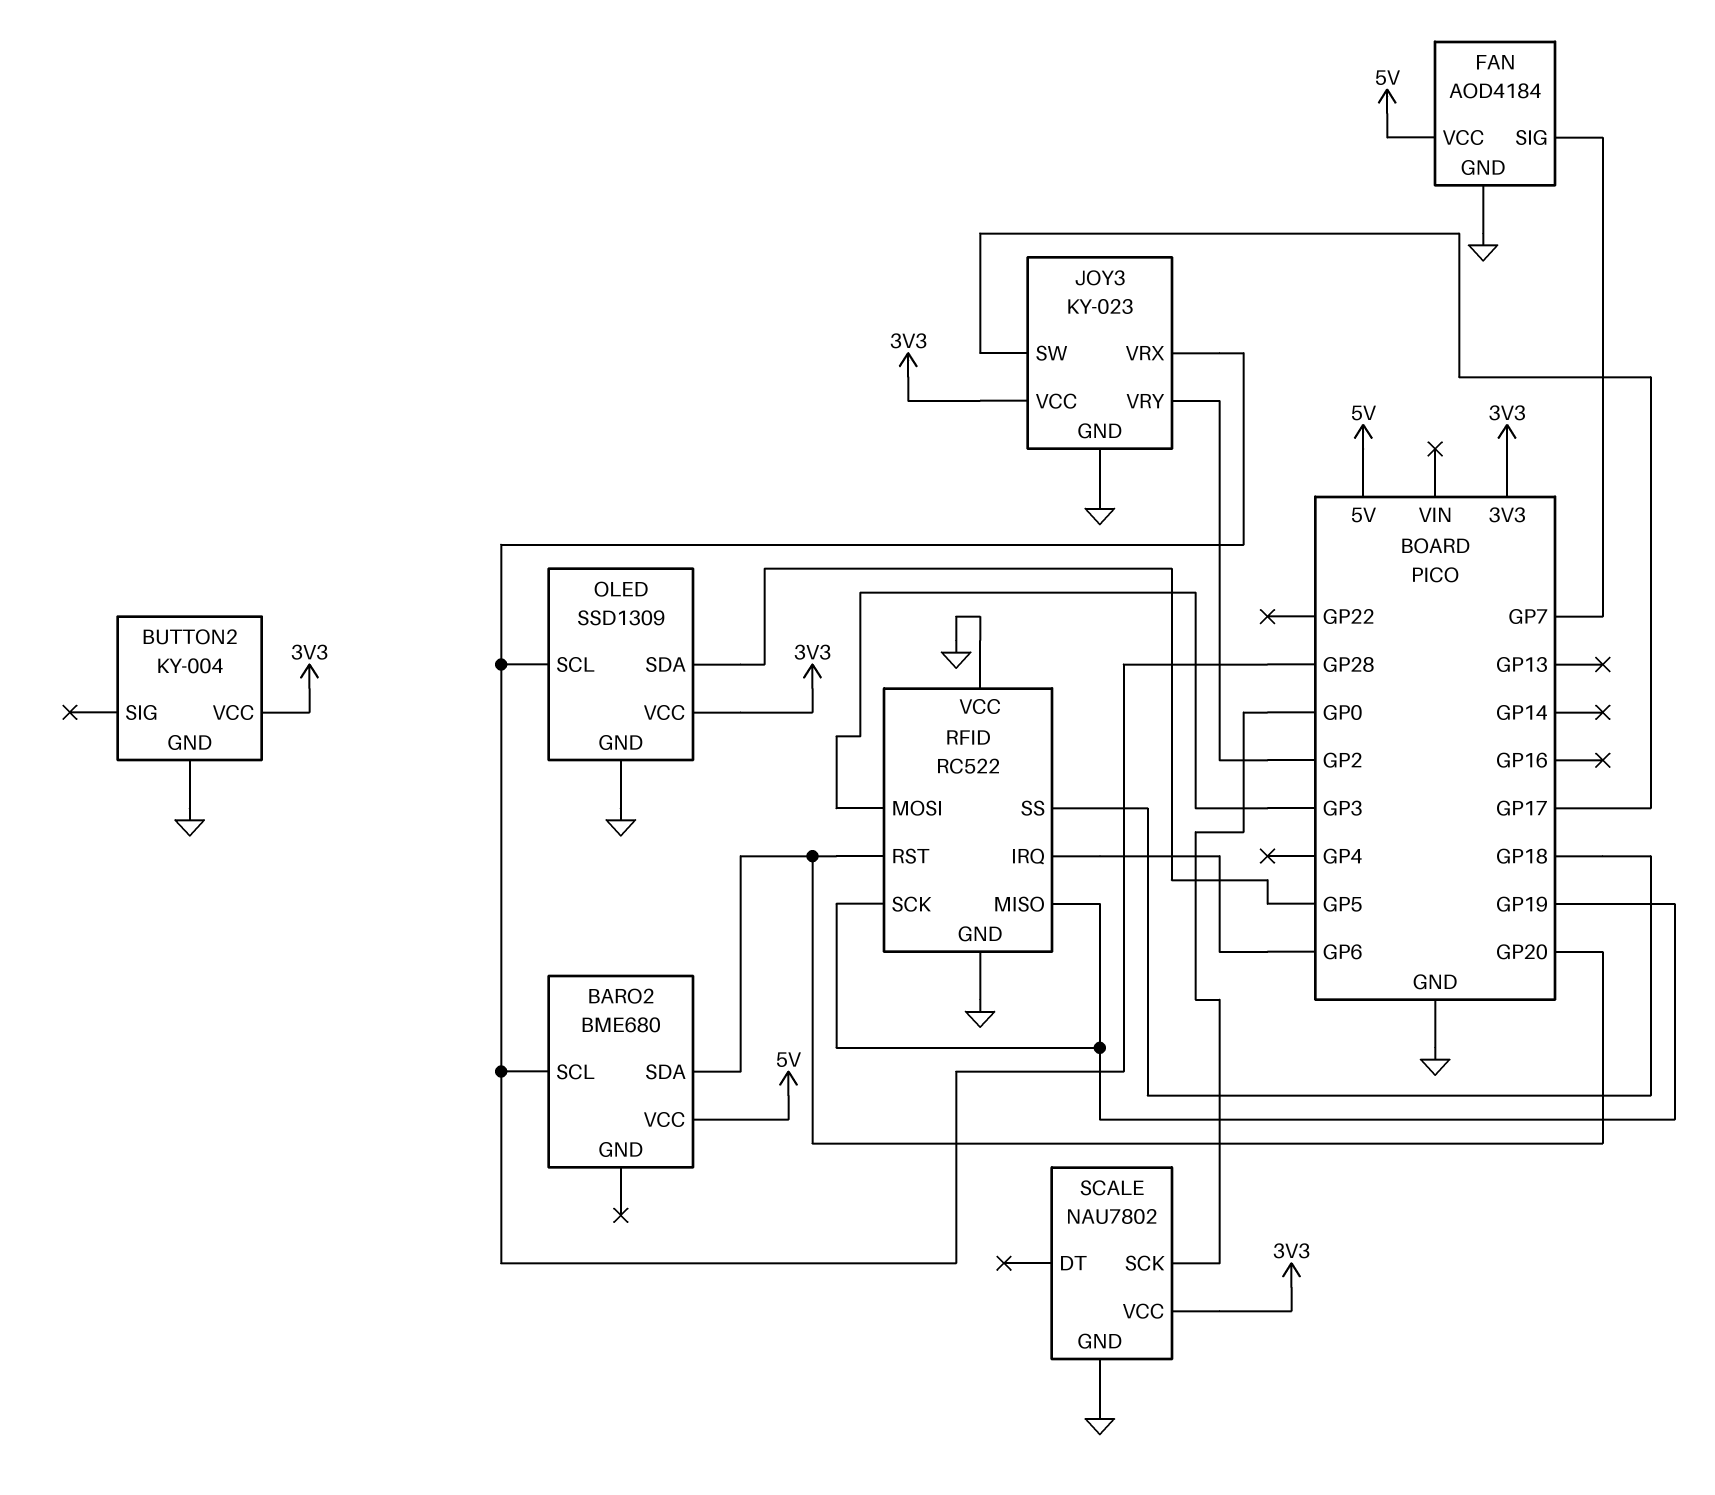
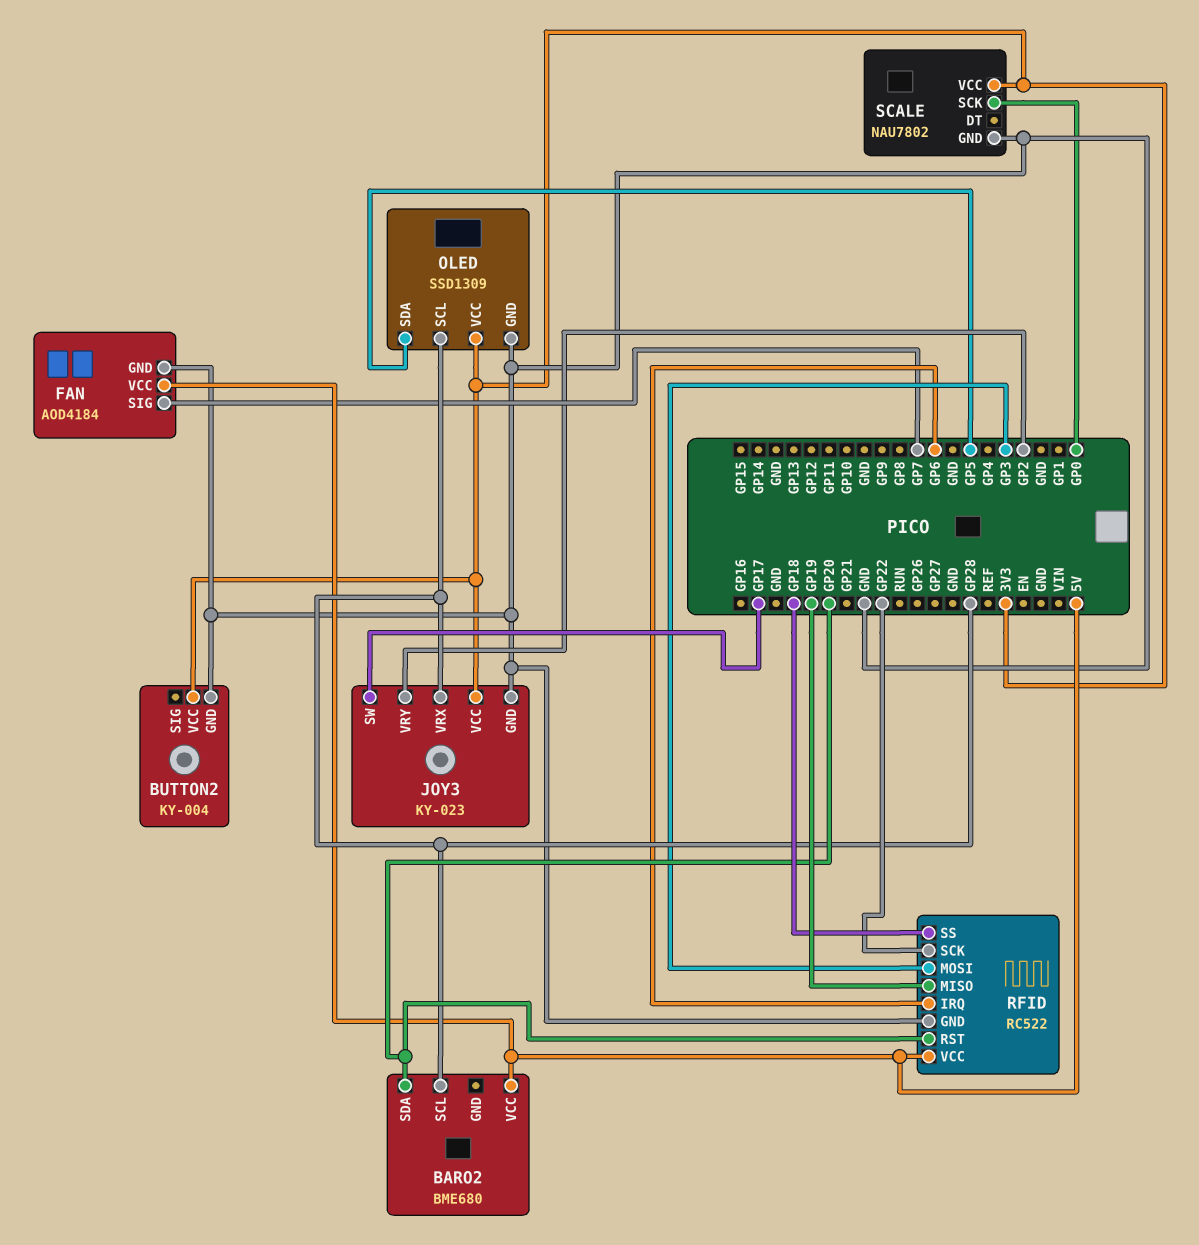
RFID pin SCK: GP19 -> GP22
RFID pin VCC: GND -> 5V

